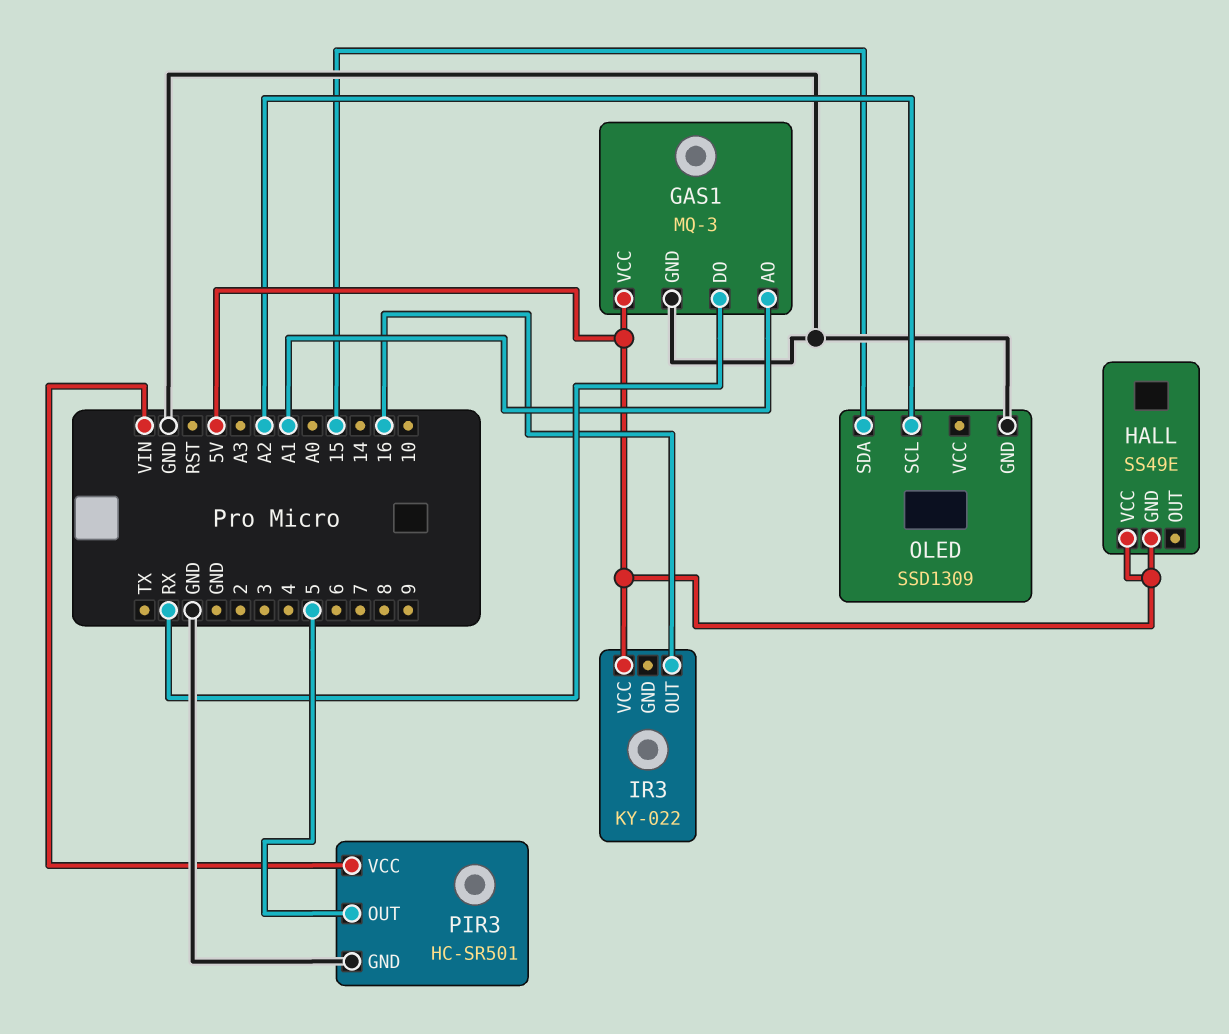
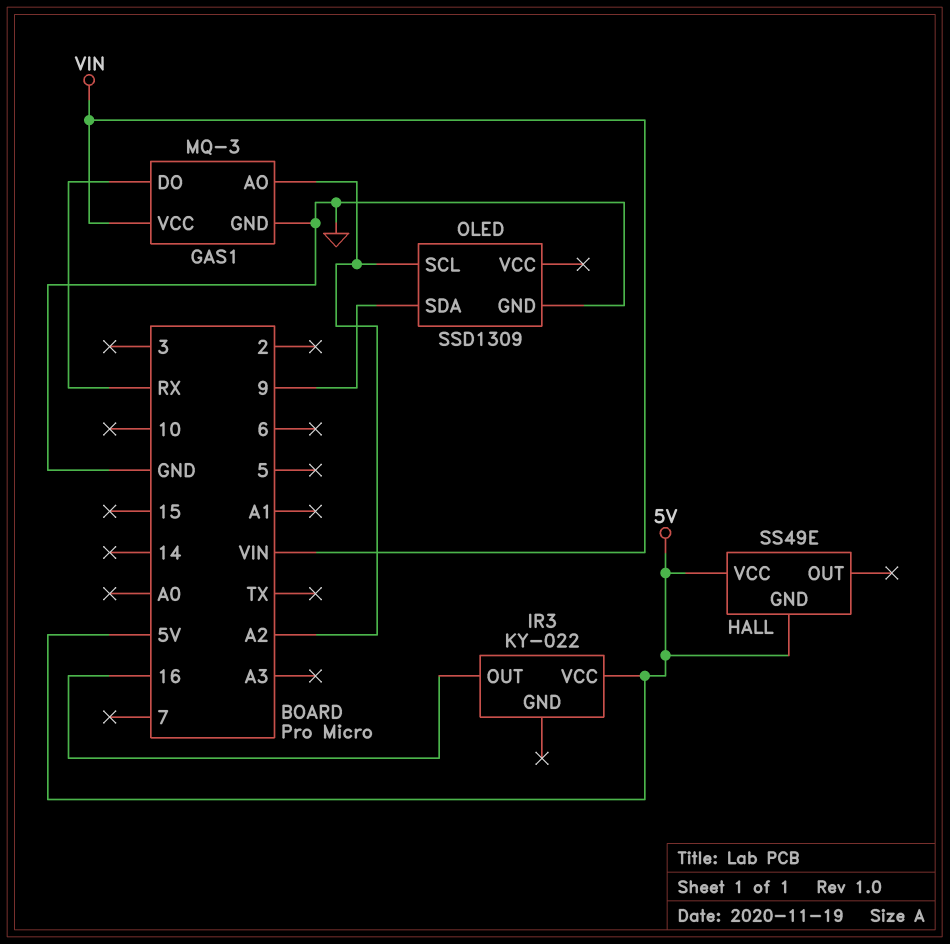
GAS1 pin AO: A1 -> A2
GAS1 pin VCC: 5V -> VIN
OLED pin SDA: 15 -> 9
PIR3: HC-SR501 -> none
PIR3 pin GND: GND -> none
PIR3 pin OUT: 5 -> none
PIR3 pin VCC: VIN -> none

